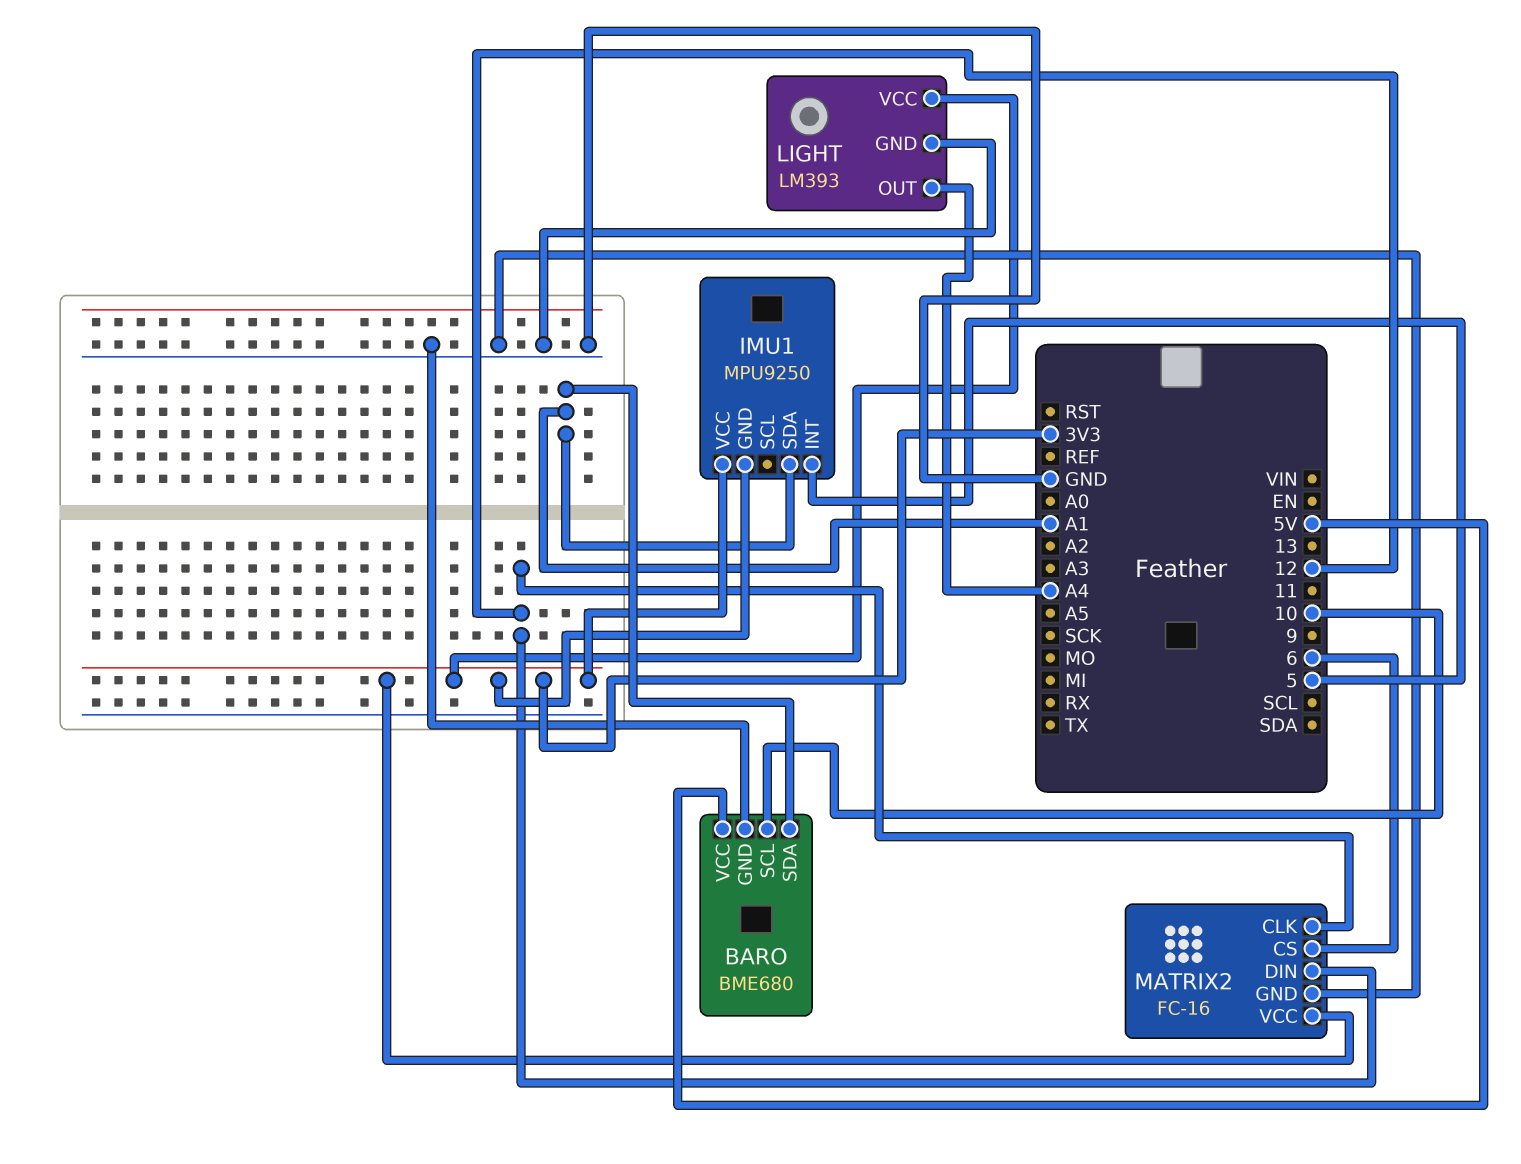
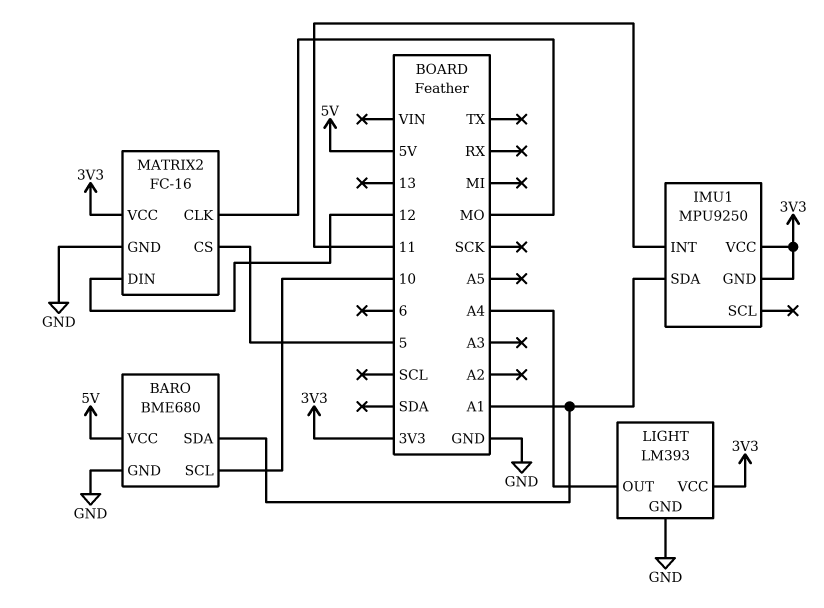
IMU1 pin INT: 5 -> 11
MATRIX2 pin CLK: 12 -> MO
MATRIX2 pin CS: 6 -> 5

